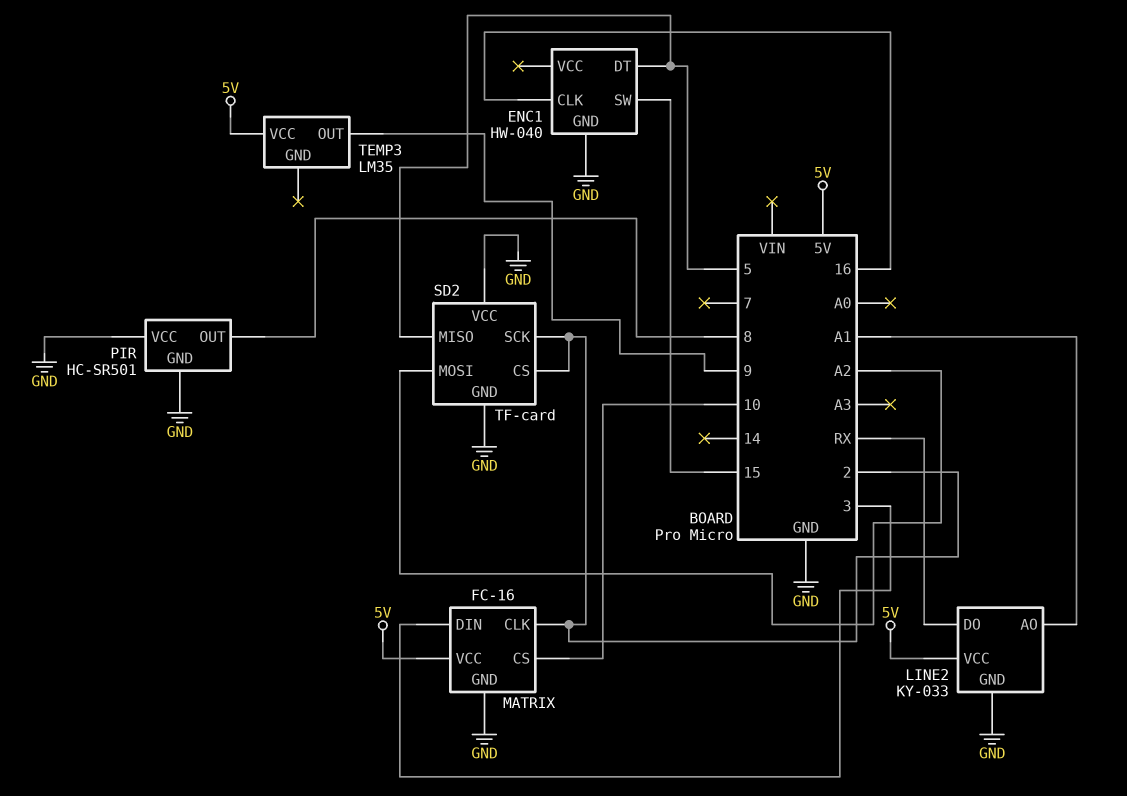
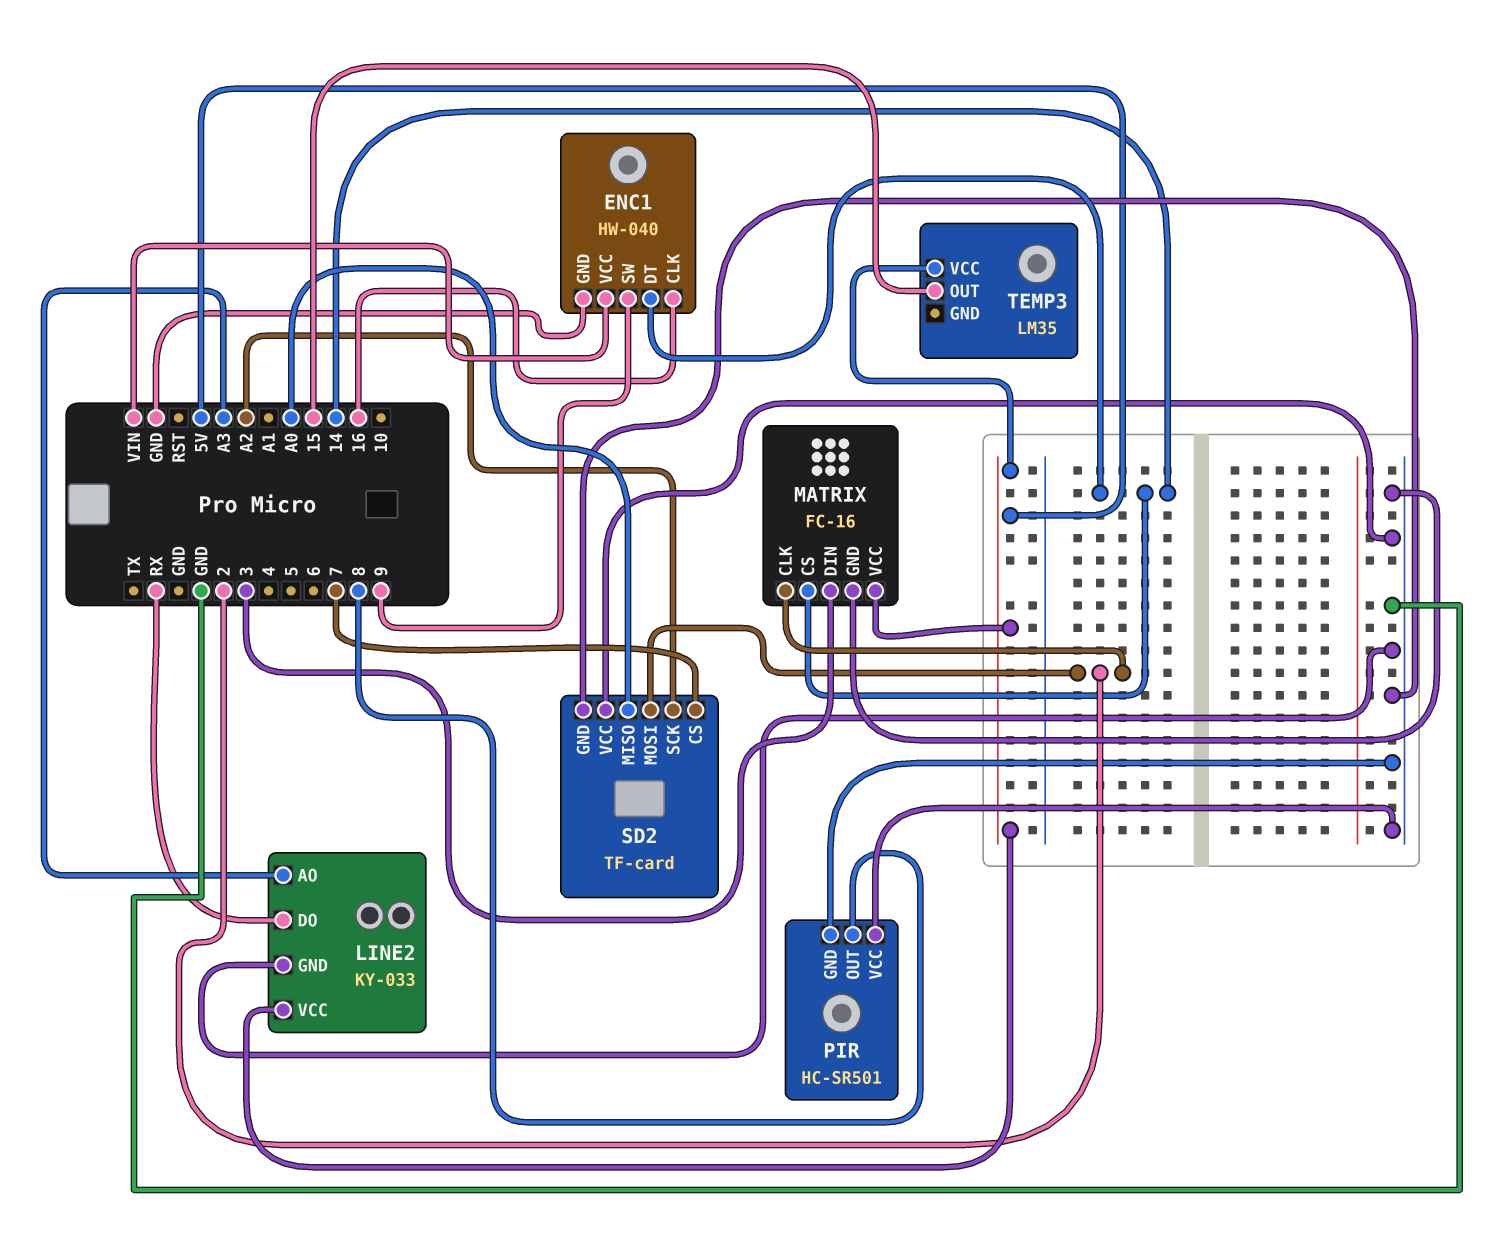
ENC1 pin DT: 5 -> 14
ENC1 pin SW: 15 -> 9
ENC1 pin VCC: none -> VIN
LINE2 pin AO: A1 -> A3
MATRIX pin CS: 10 -> 14
SD2 pin CS: 2 -> 7
SD2 pin MISO: 5 -> A0
SD2 pin MOSI: A2 -> 2
SD2 pin SCK: 2 -> A2
TEMP3 pin OUT: 9 -> 15

